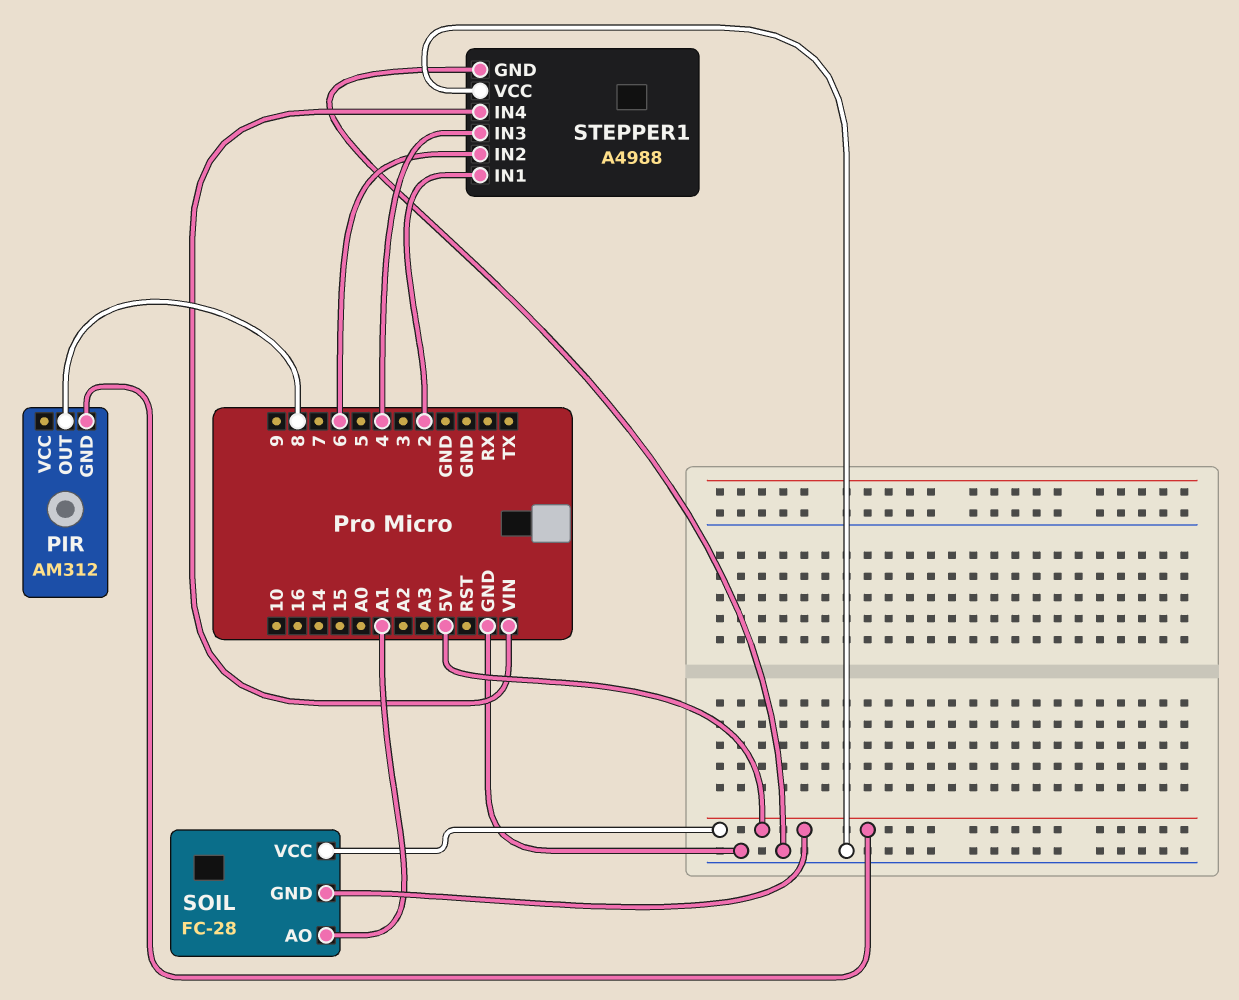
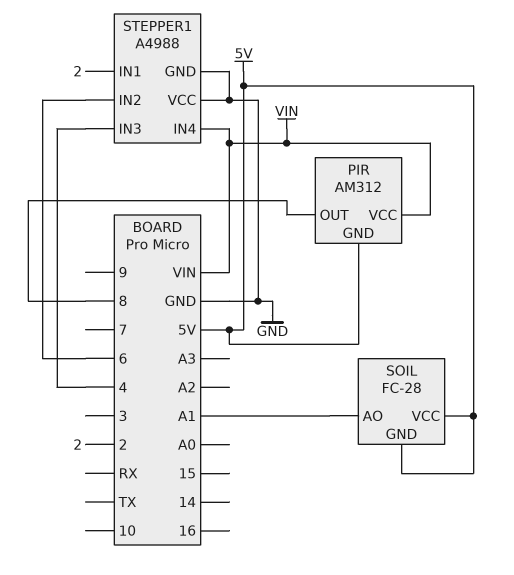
PIR pin VCC: none -> VIN

